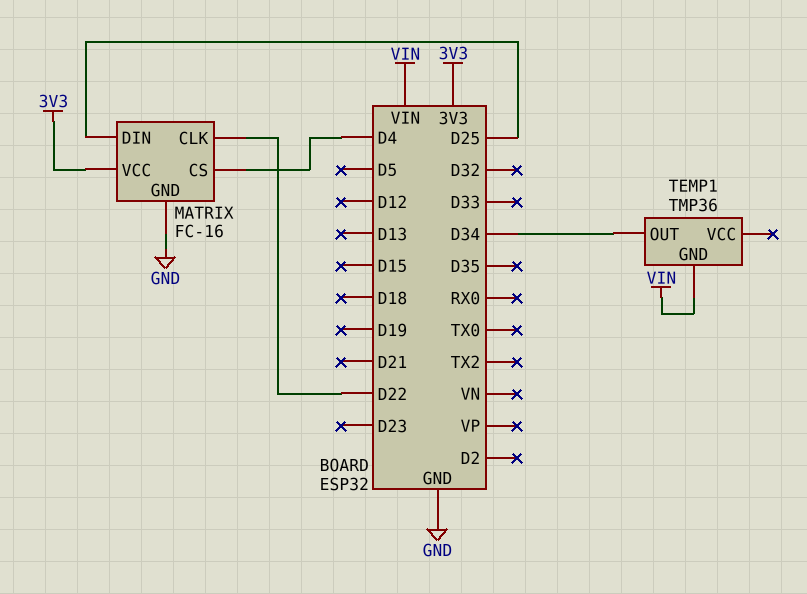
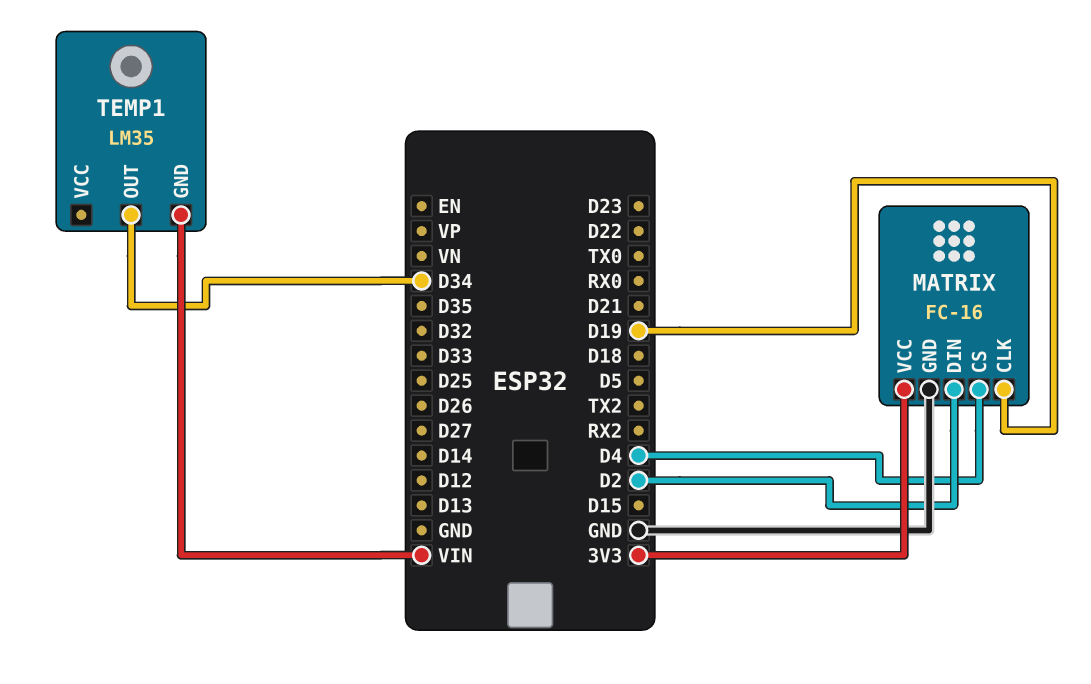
MATRIX pin CLK: D22 -> D19
MATRIX pin DIN: D25 -> D2
TEMP1: TMP36 -> LM35

